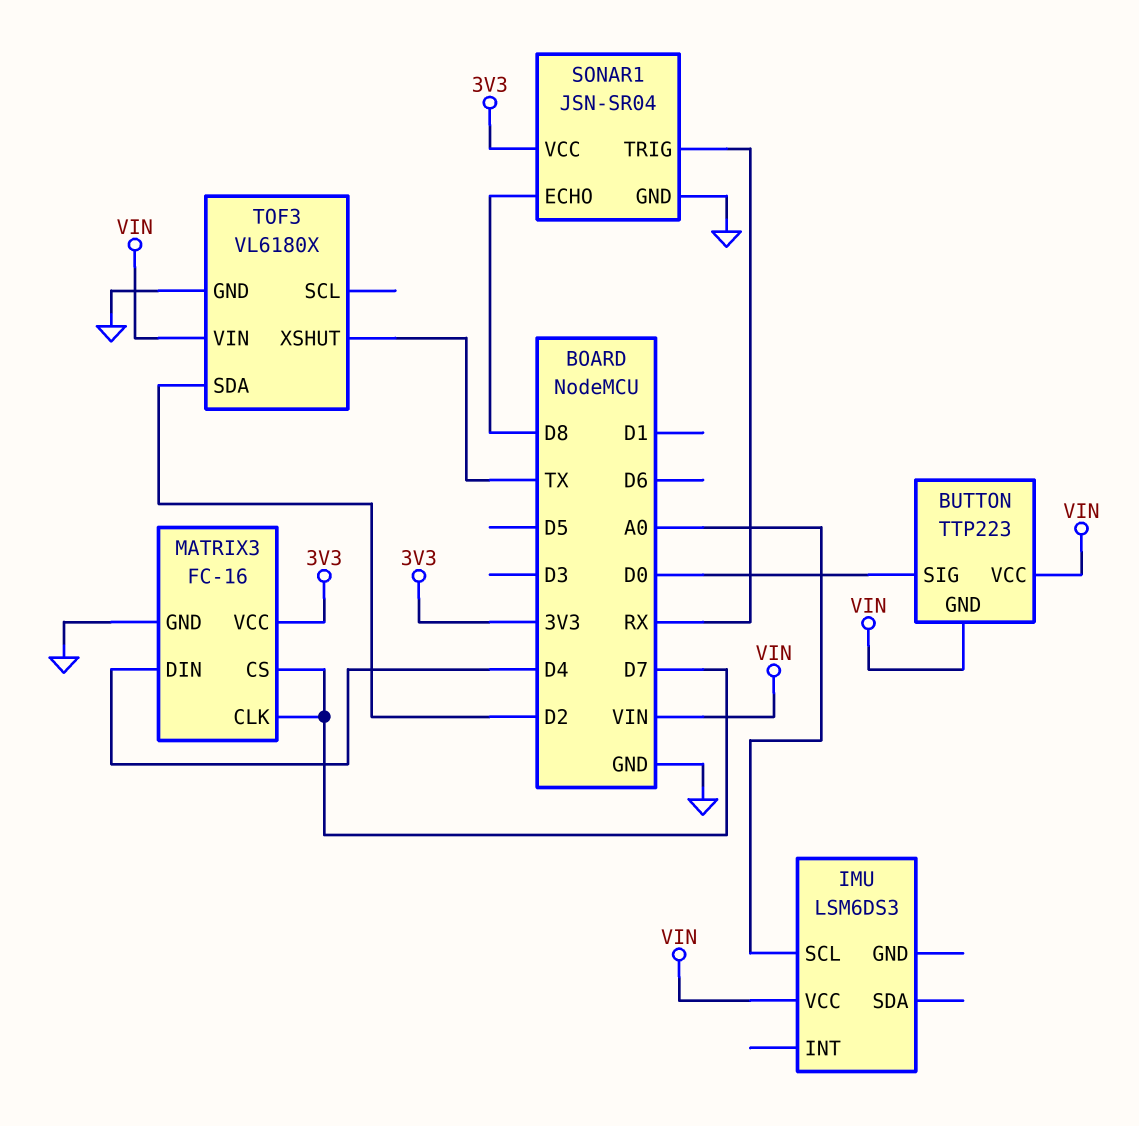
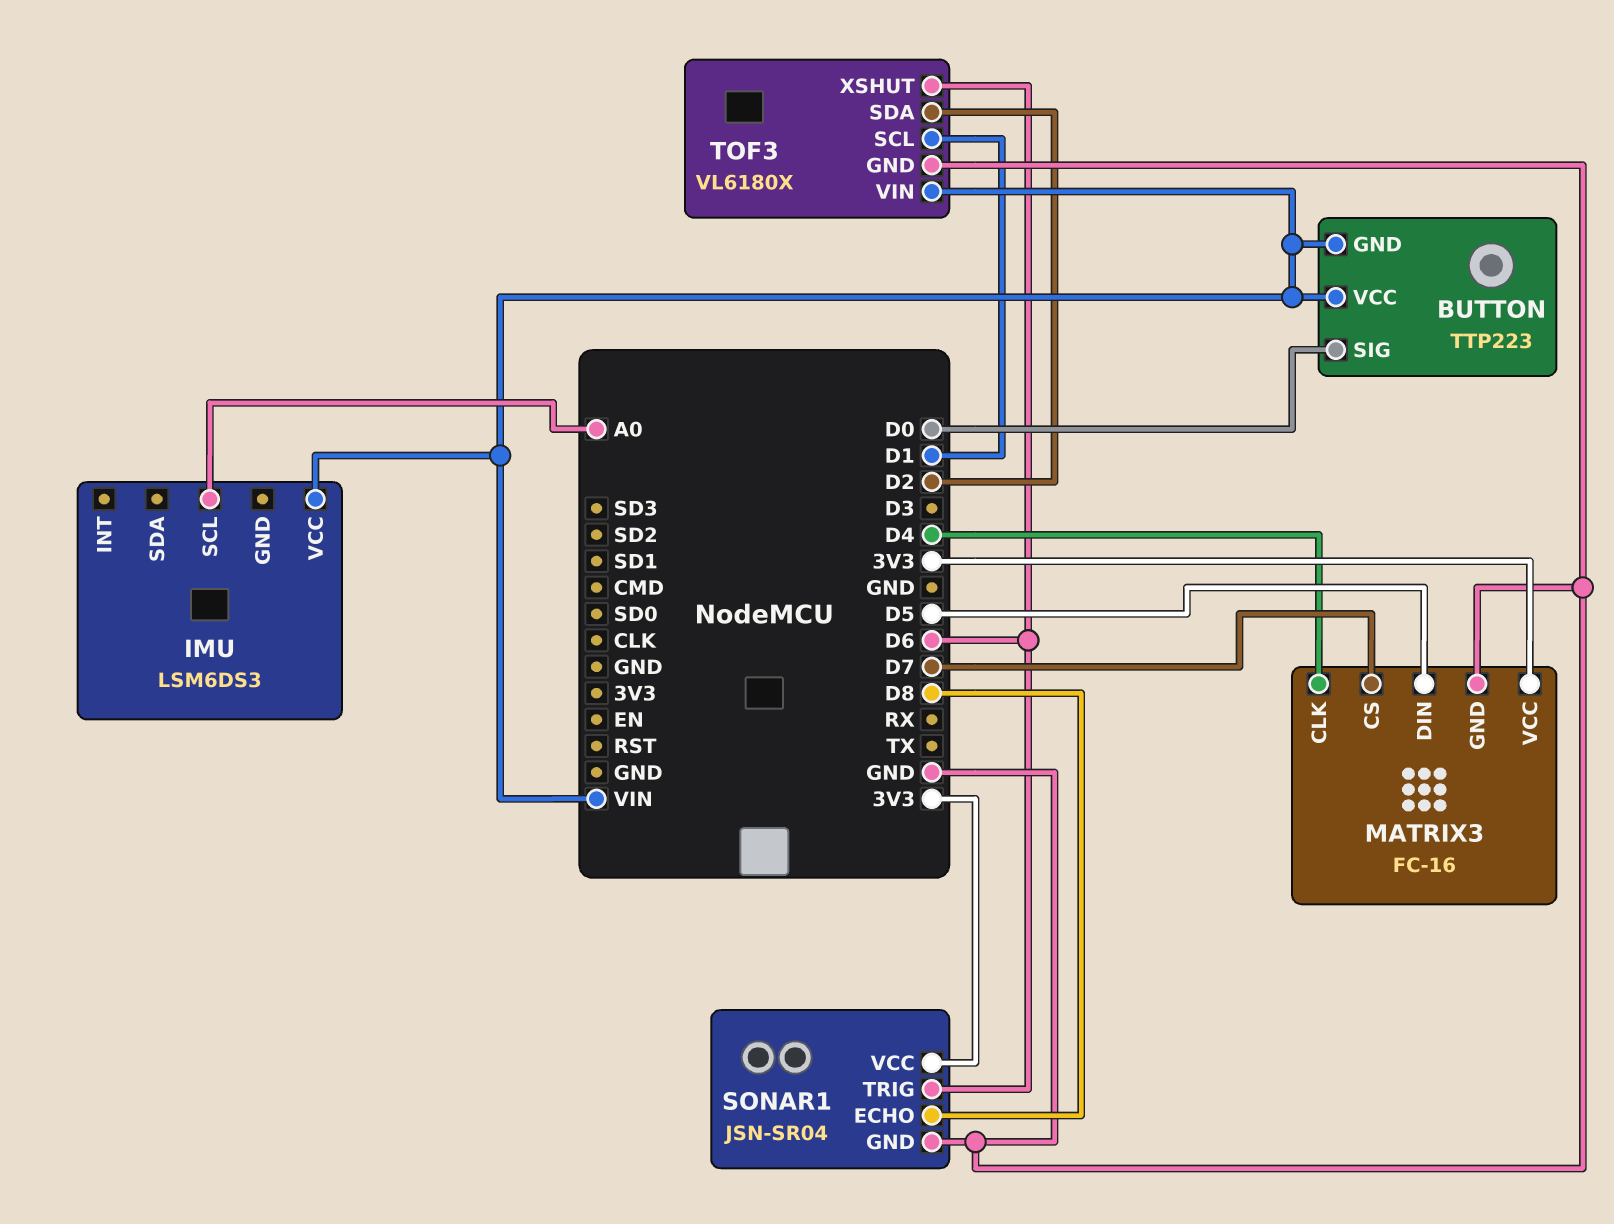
MATRIX3 pin CLK: D7 -> D4
MATRIX3 pin DIN: D4 -> D5
SONAR1 pin TRIG: RX -> D6
TOF3 pin SCL: none -> D1
TOF3 pin XSHUT: TX -> D6

